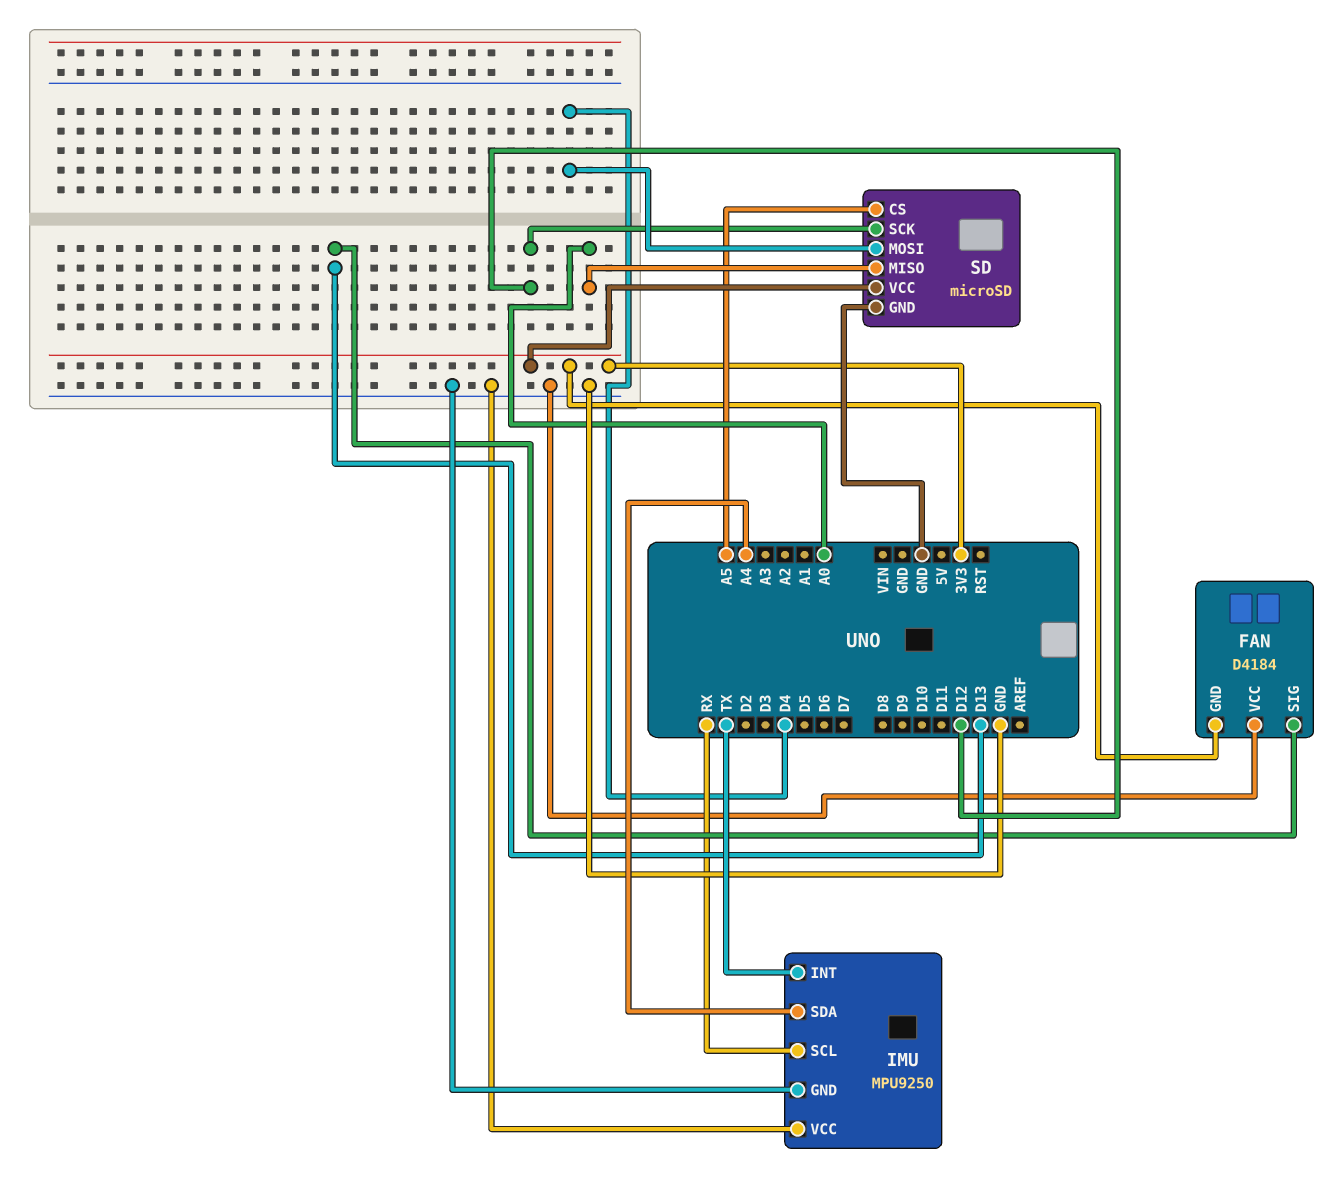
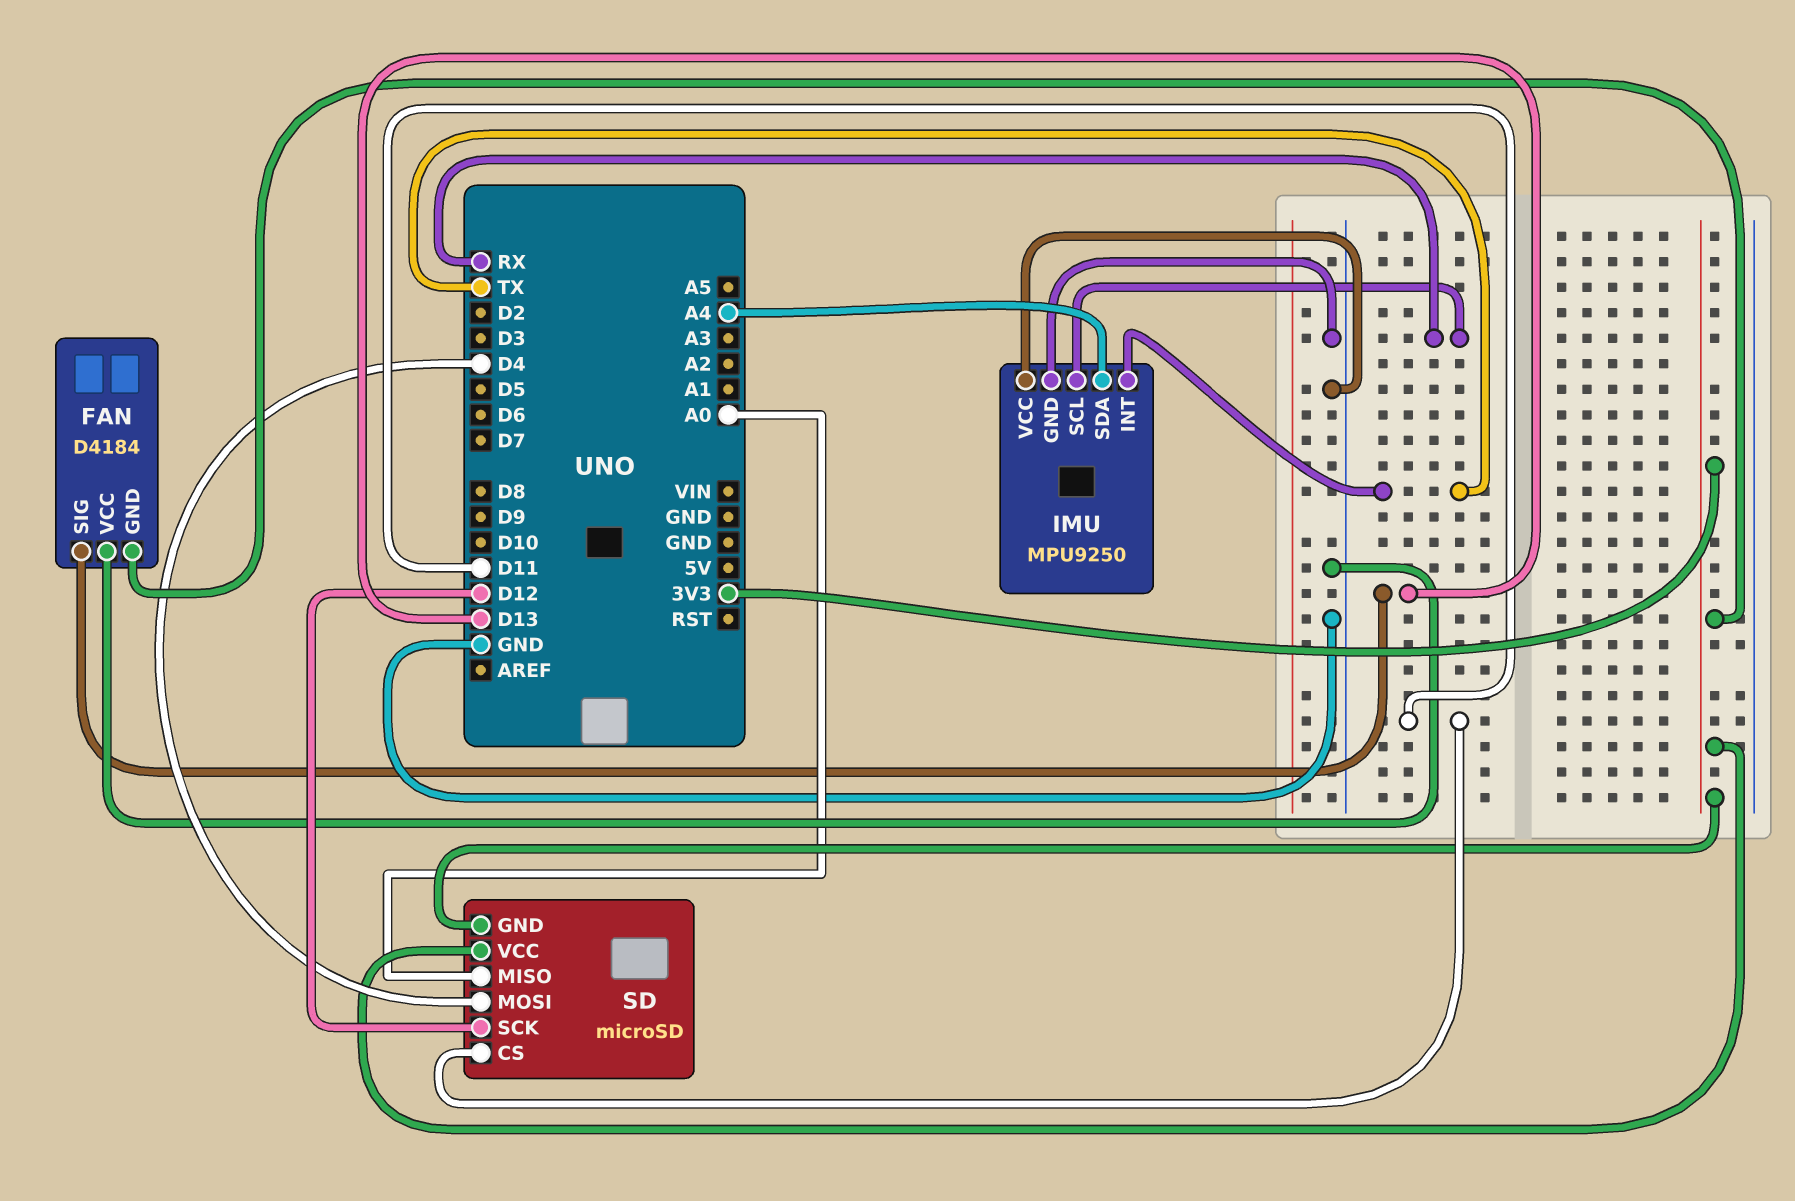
SD pin CS: A5 -> D11
SD pin GND: GND -> 3V3

